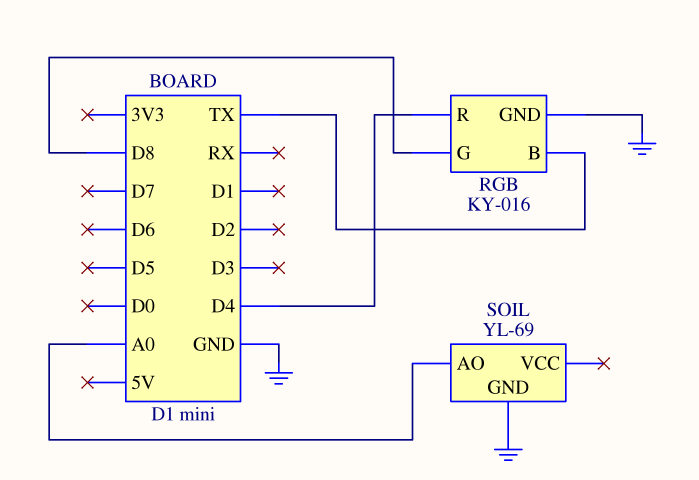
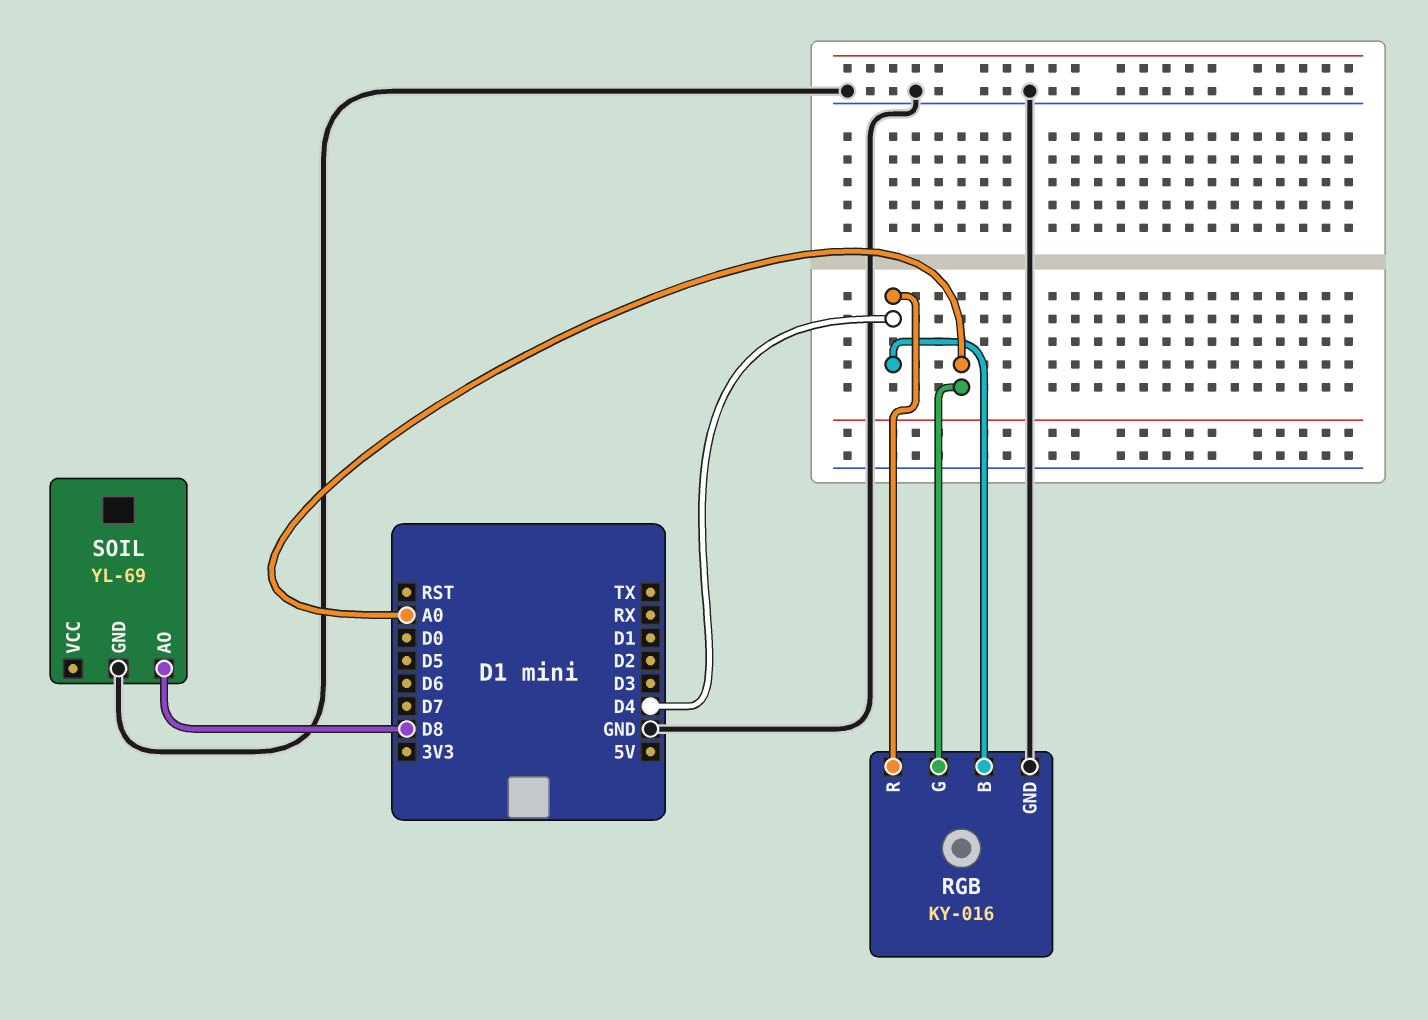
RGB pin B: TX -> D4
RGB pin G: D8 -> A0
SOIL pin AO: A0 -> D8

